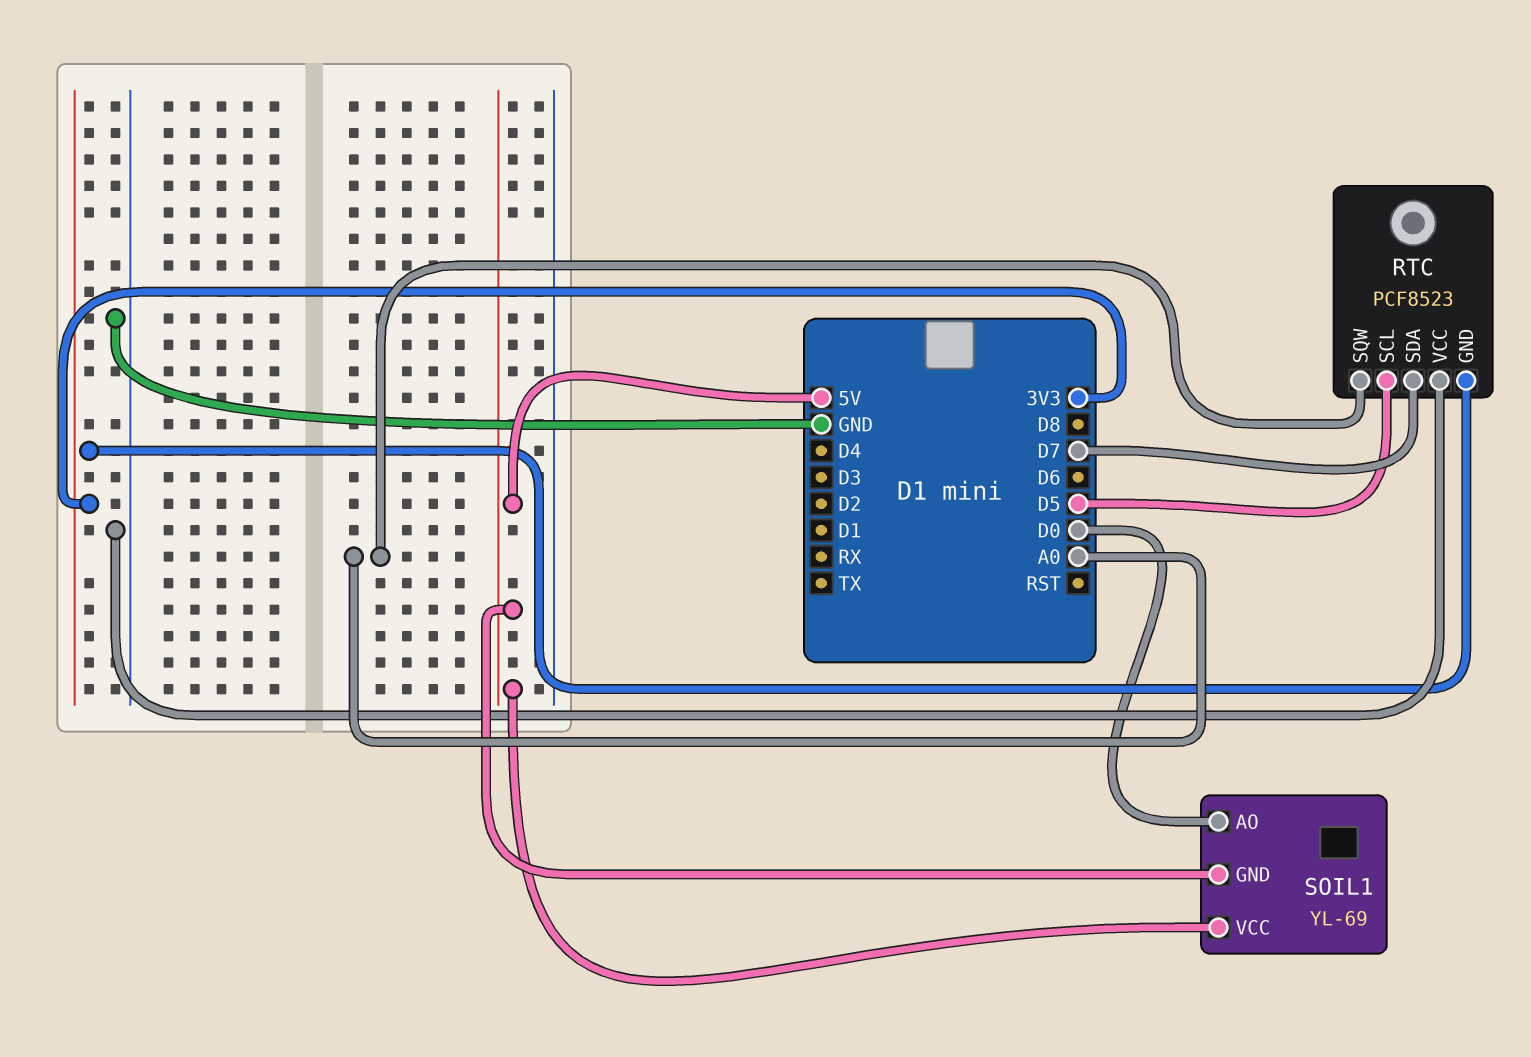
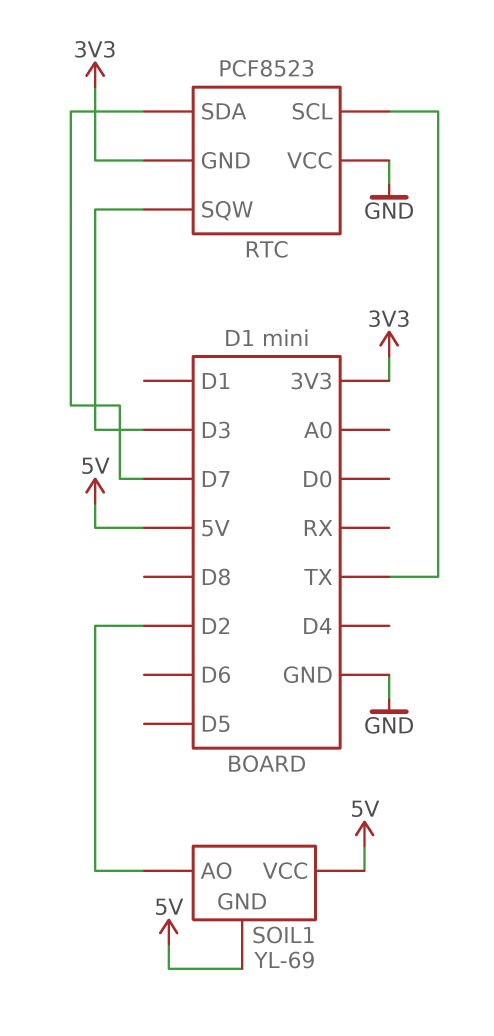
RTC pin SCL: D5 -> TX
RTC pin SQW: A0 -> D3
SOIL1 pin AO: D0 -> D2

